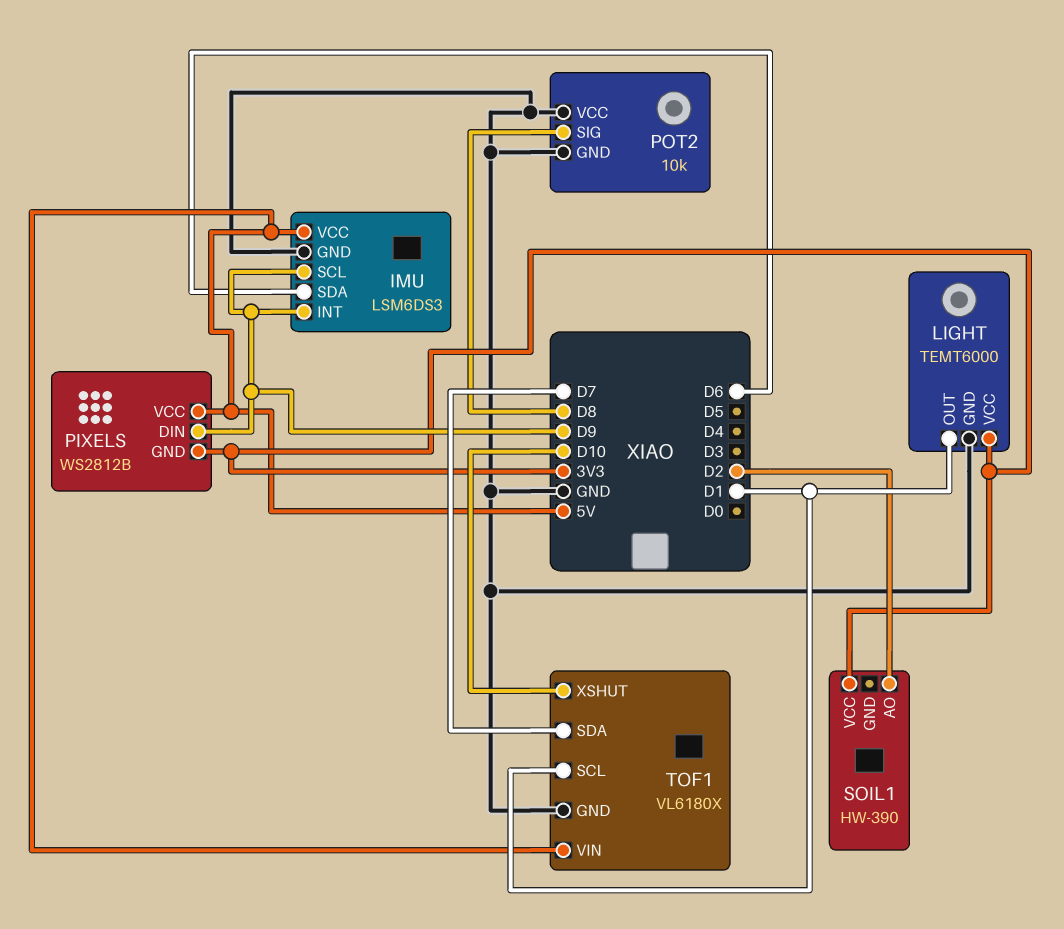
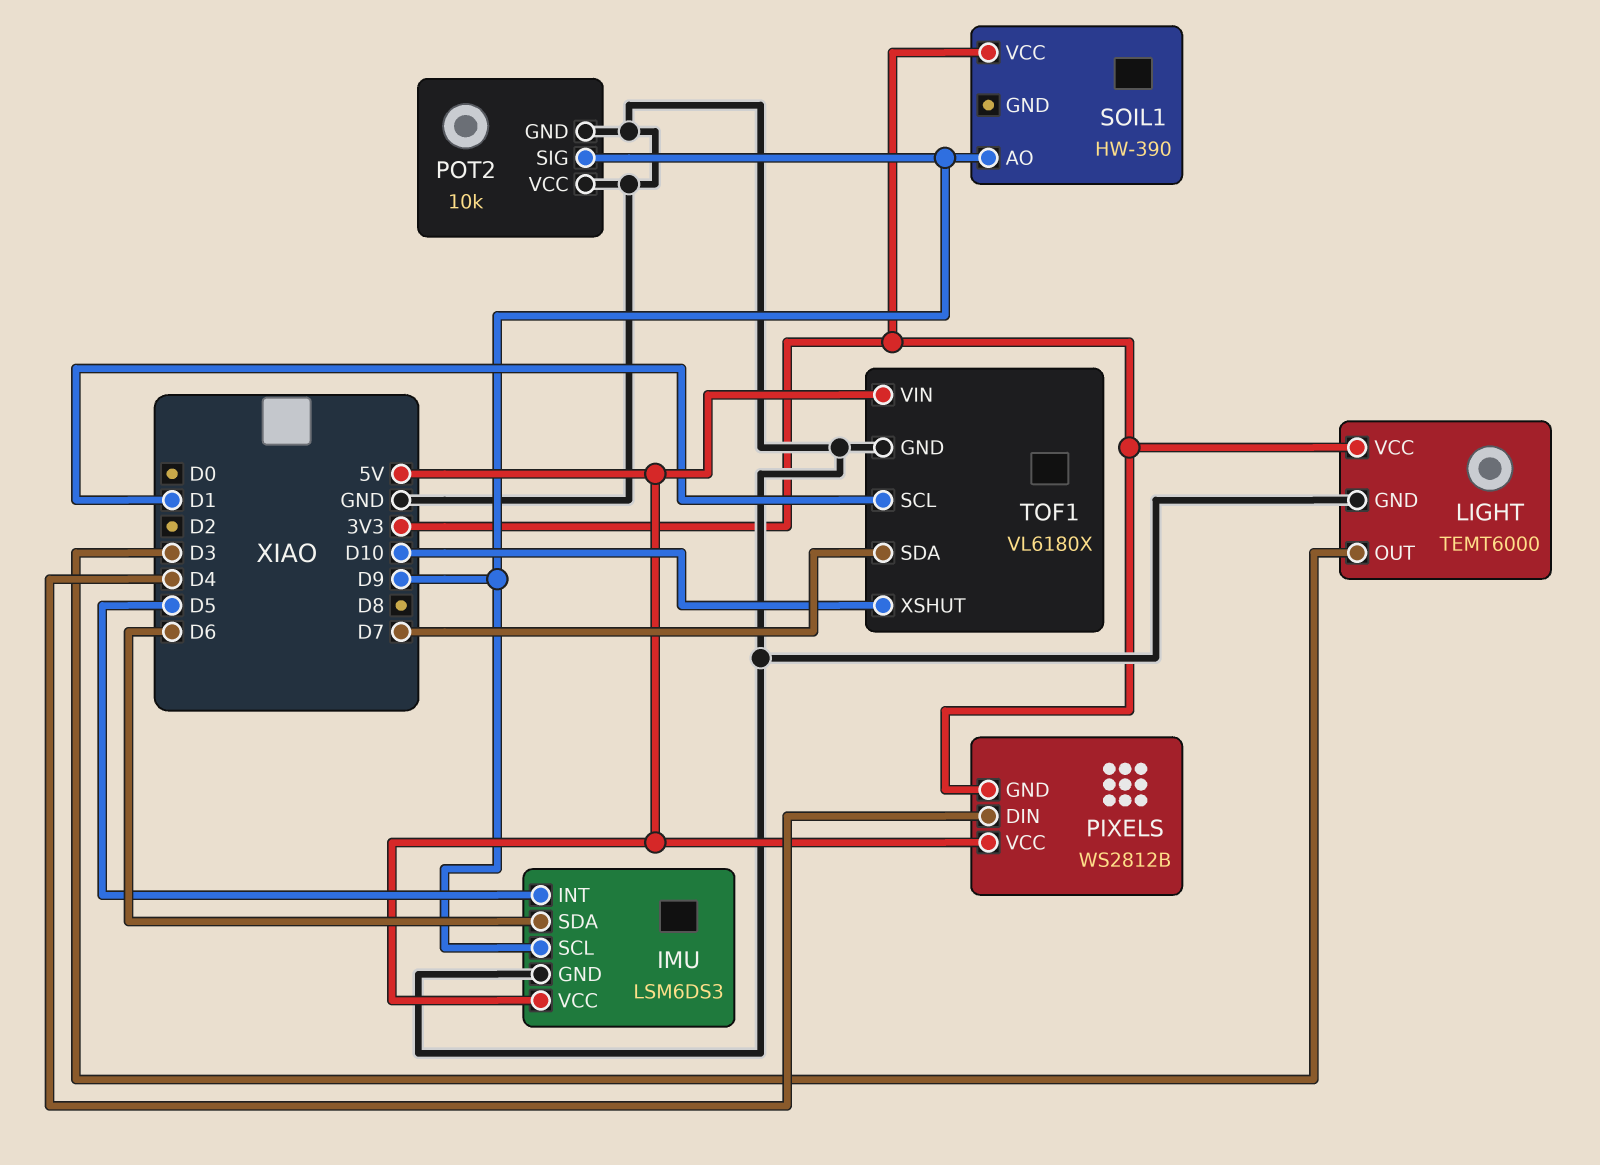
IMU pin INT: D9 -> D5
LIGHT pin OUT: D1 -> D3
PIXELS pin DIN: D9 -> D4
POT2 pin SIG: D8 -> D9
SOIL1 pin AO: D2 -> D9

